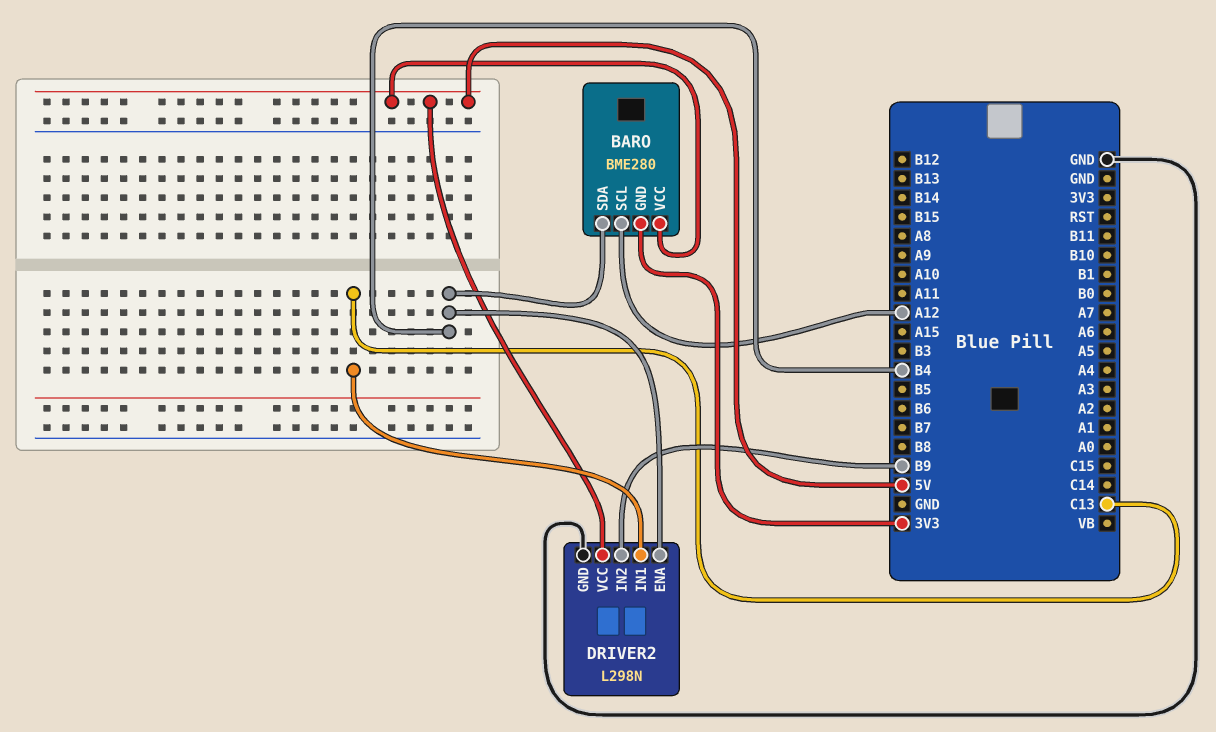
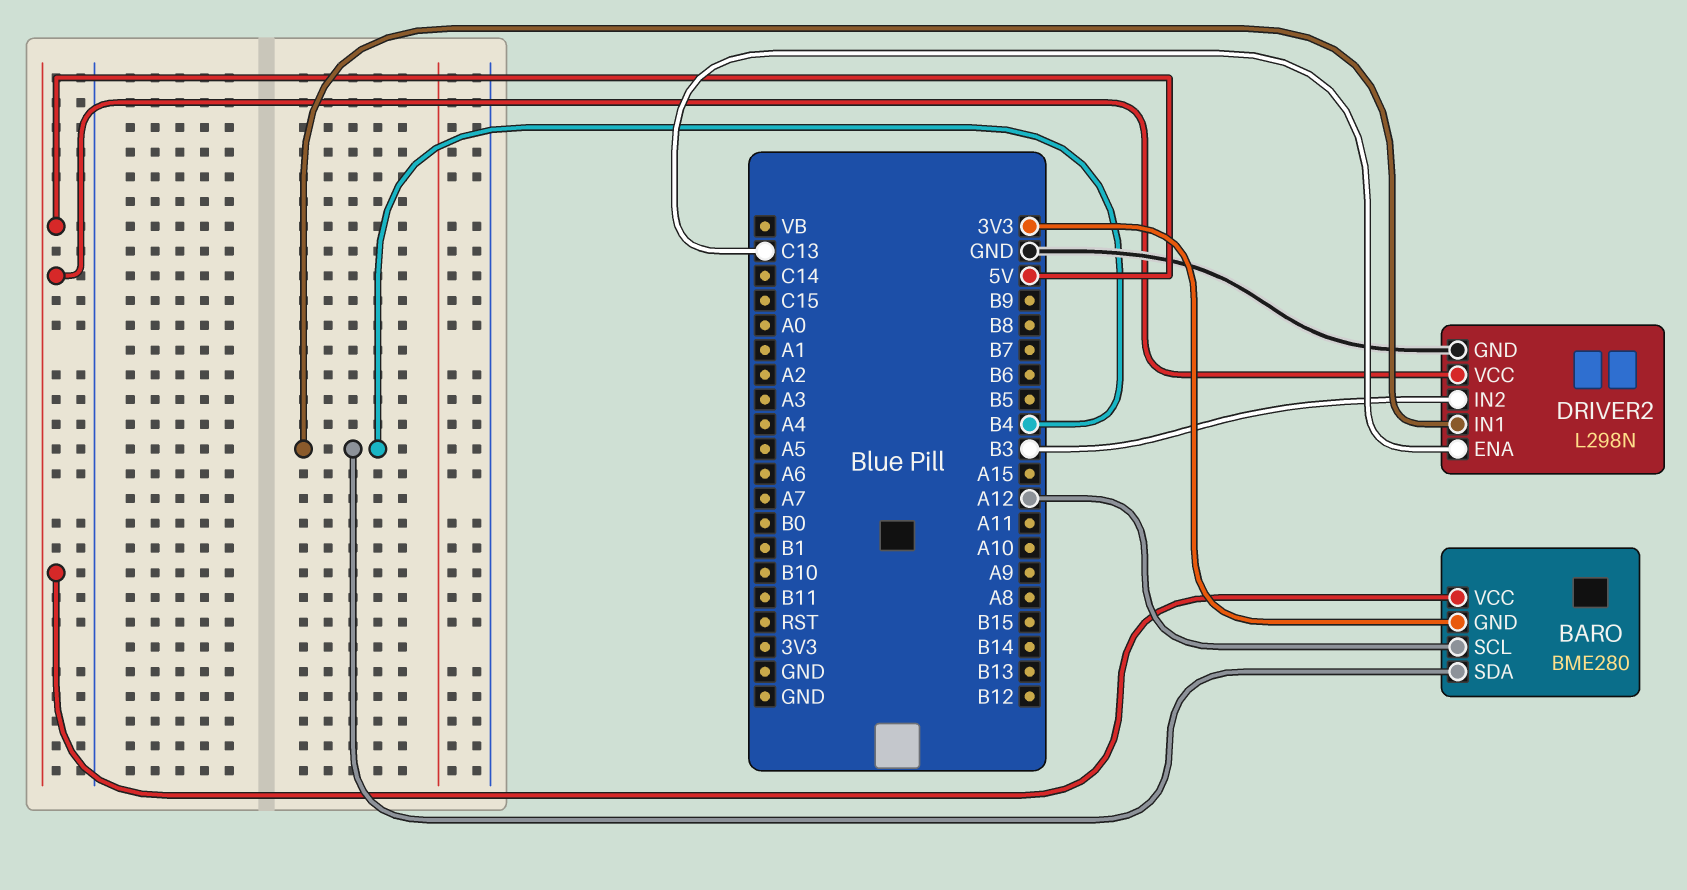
DRIVER2 pin ENA: B4 -> C13
DRIVER2 pin IN1: C13 -> B4
DRIVER2 pin IN2: B9 -> B3

